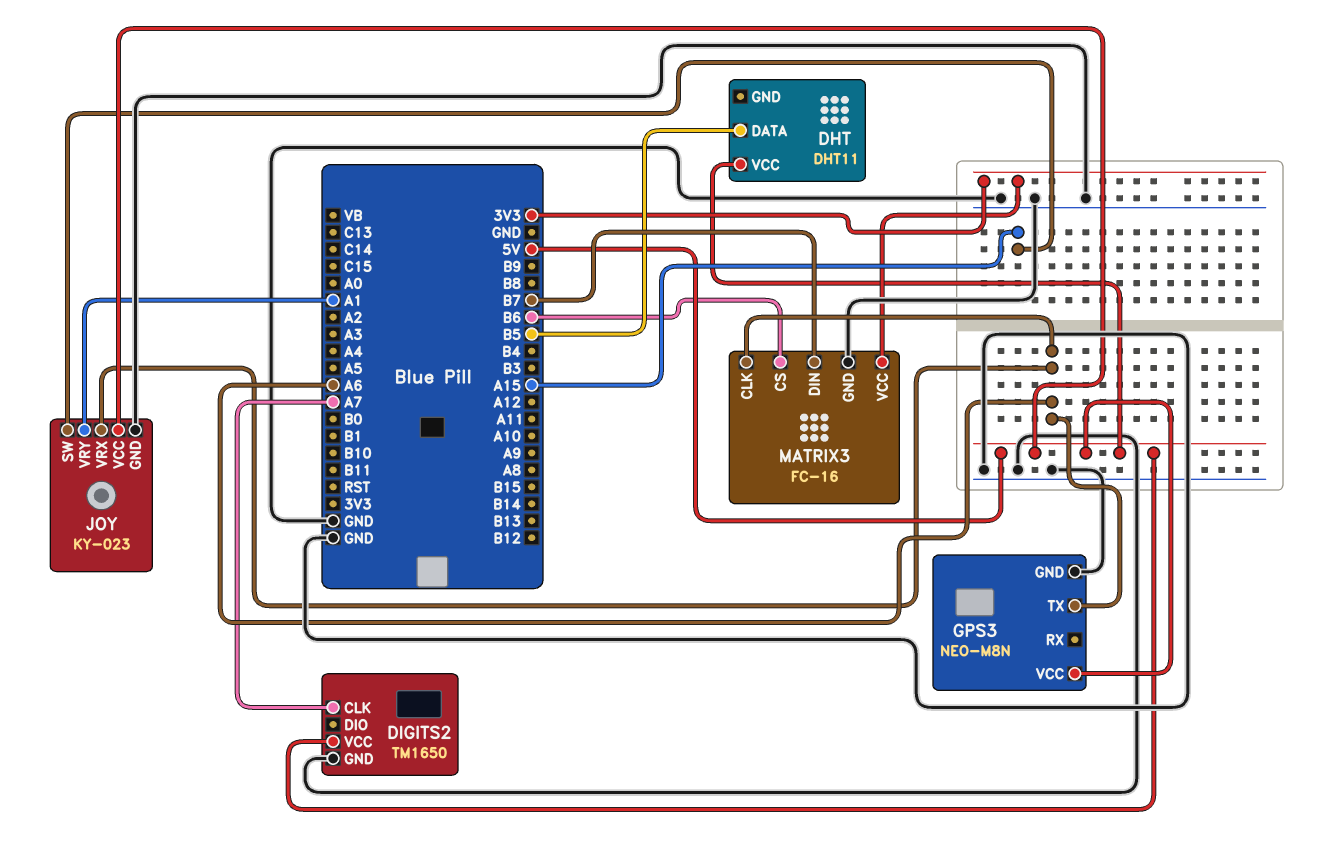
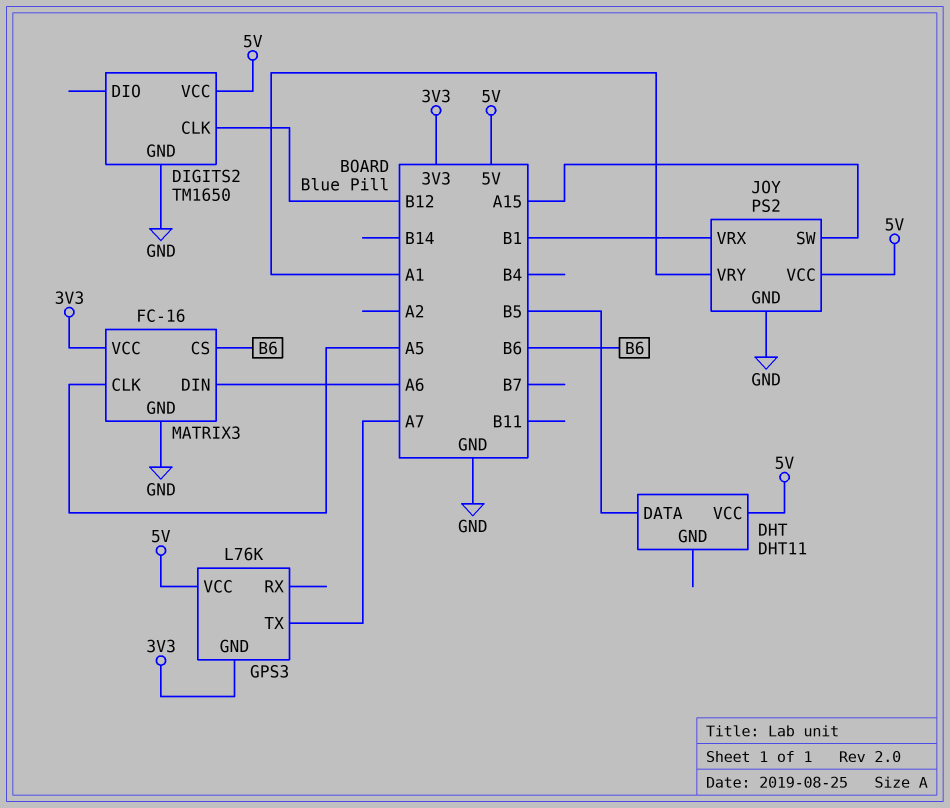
DIGITS2 pin CLK: A7 -> B12
GPS3: NEO-M8N -> L76K
GPS3 pin GND: GND -> 3V3
GPS3 pin TX: A6 -> A7
JOY: KY-023 -> PS2
JOY pin VRX: A6 -> B1
MATRIX3 pin CLK: A6 -> A5
MATRIX3 pin DIN: B7 -> A6

